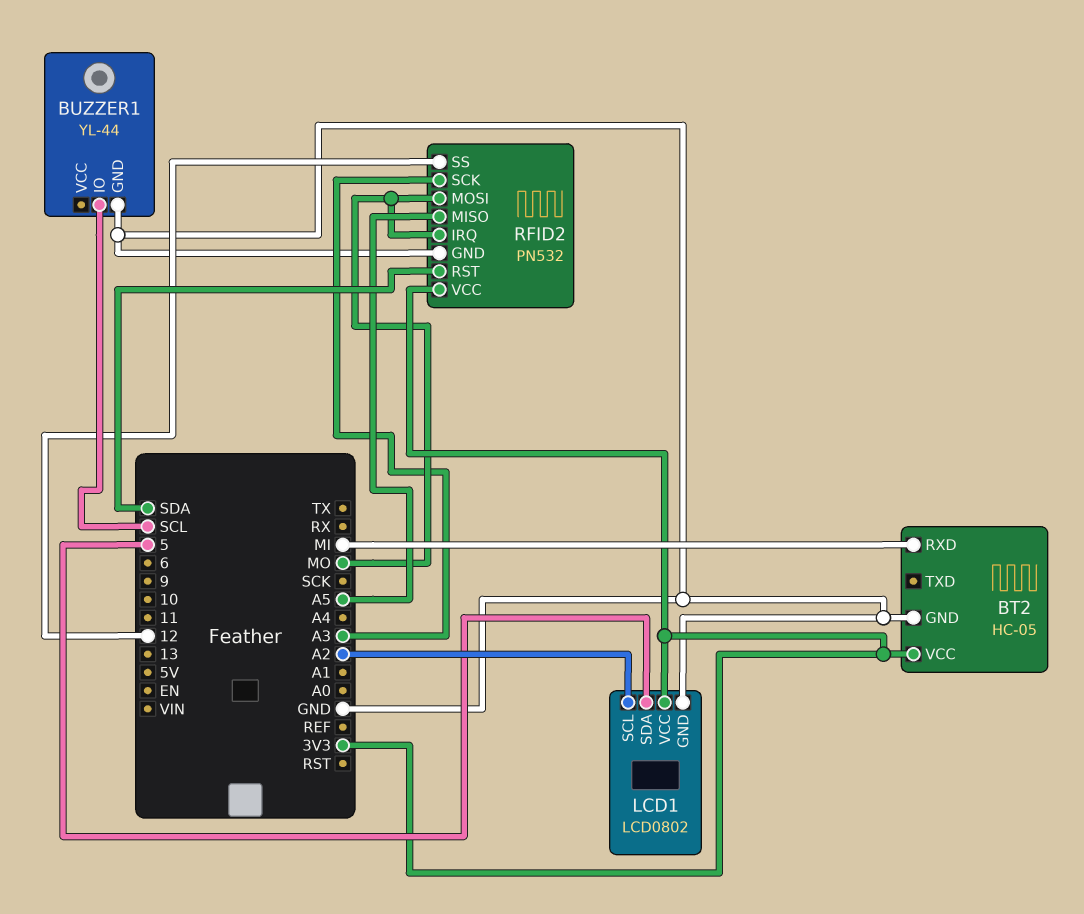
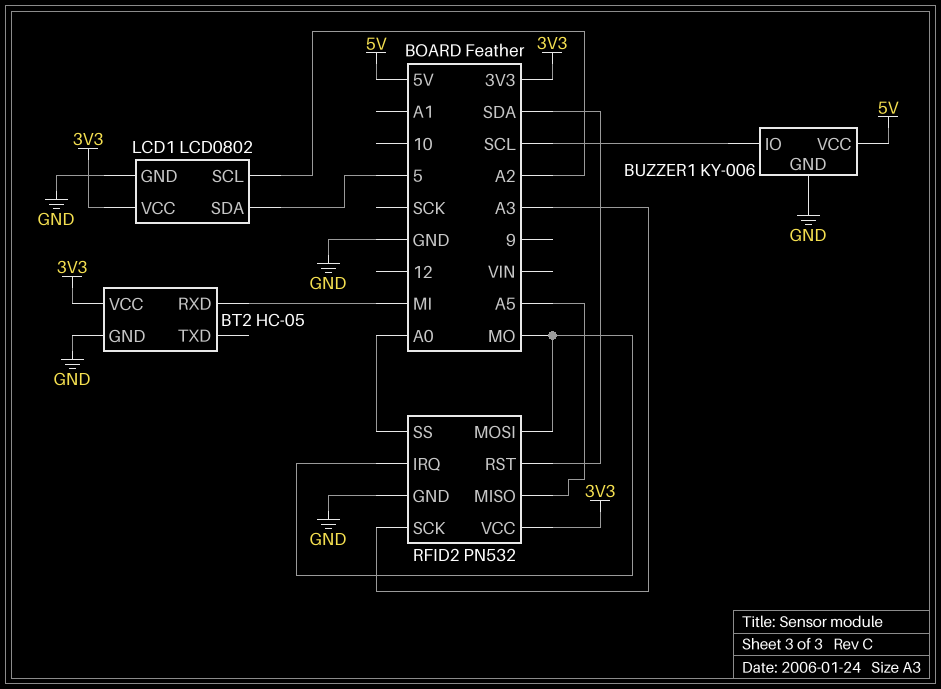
BUZZER1: YL-44 -> KY-006
BUZZER1 pin VCC: none -> 5V
RFID2 pin SS: 12 -> A0

